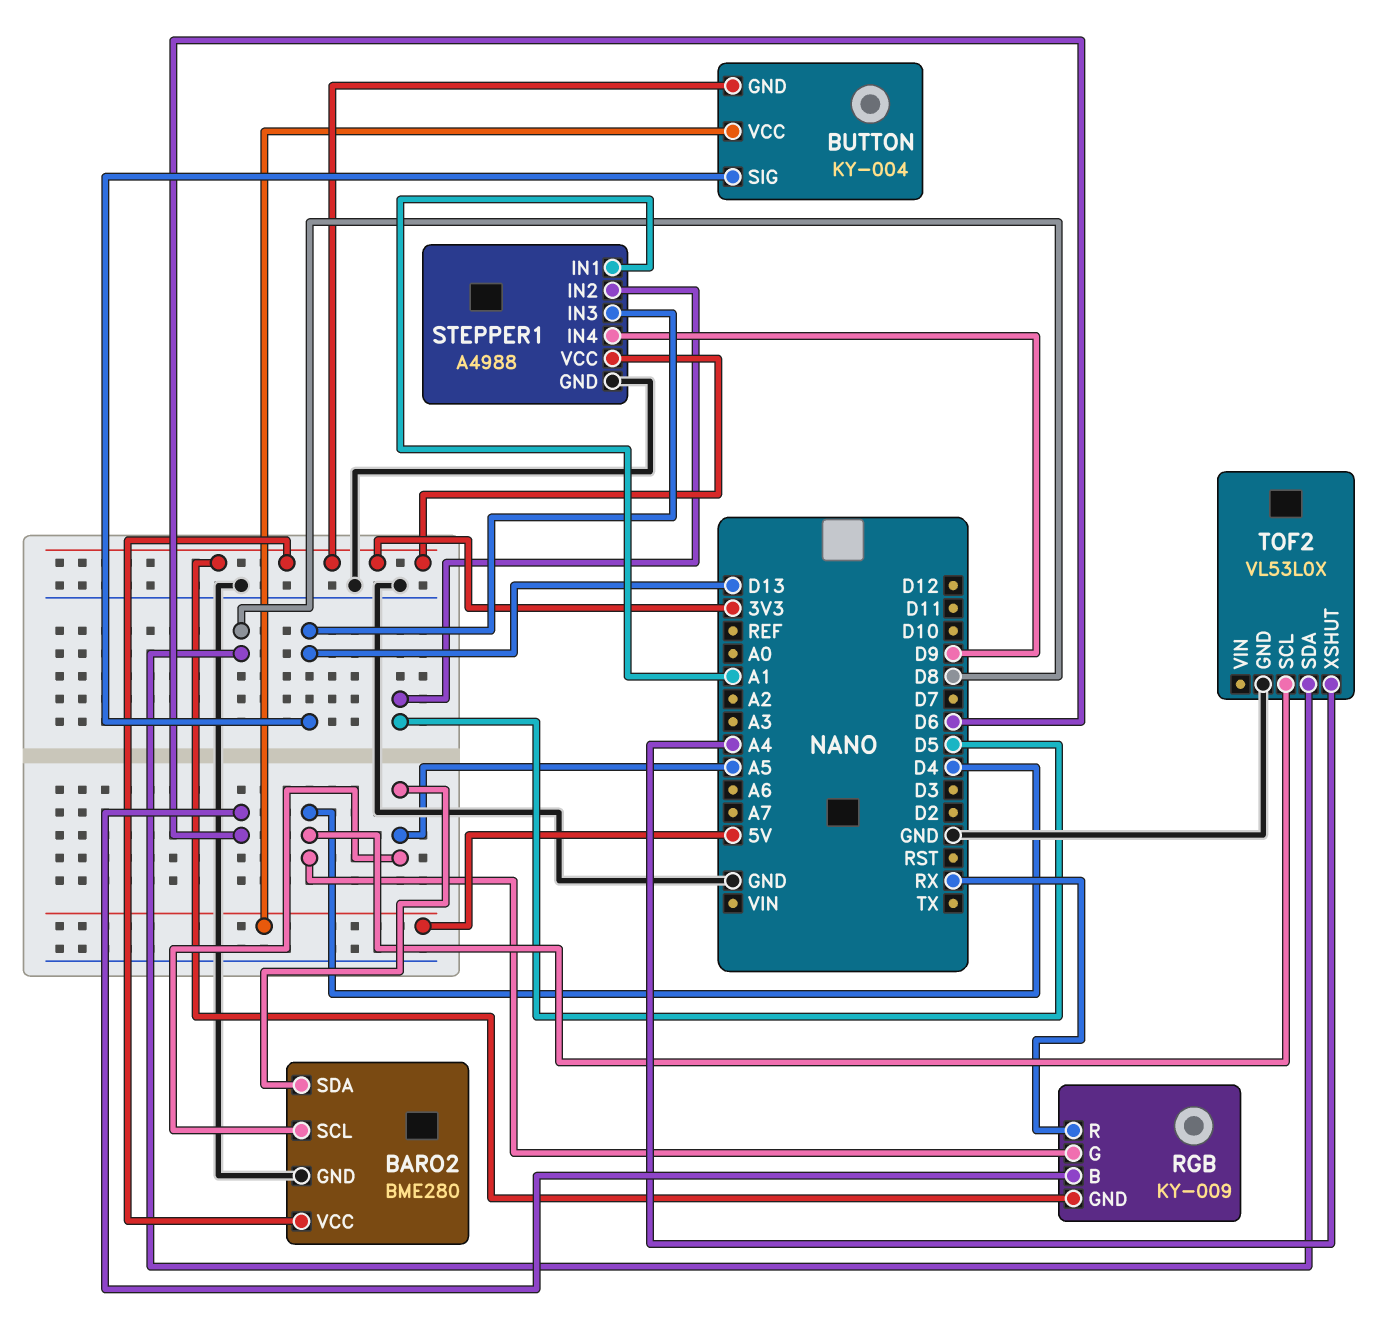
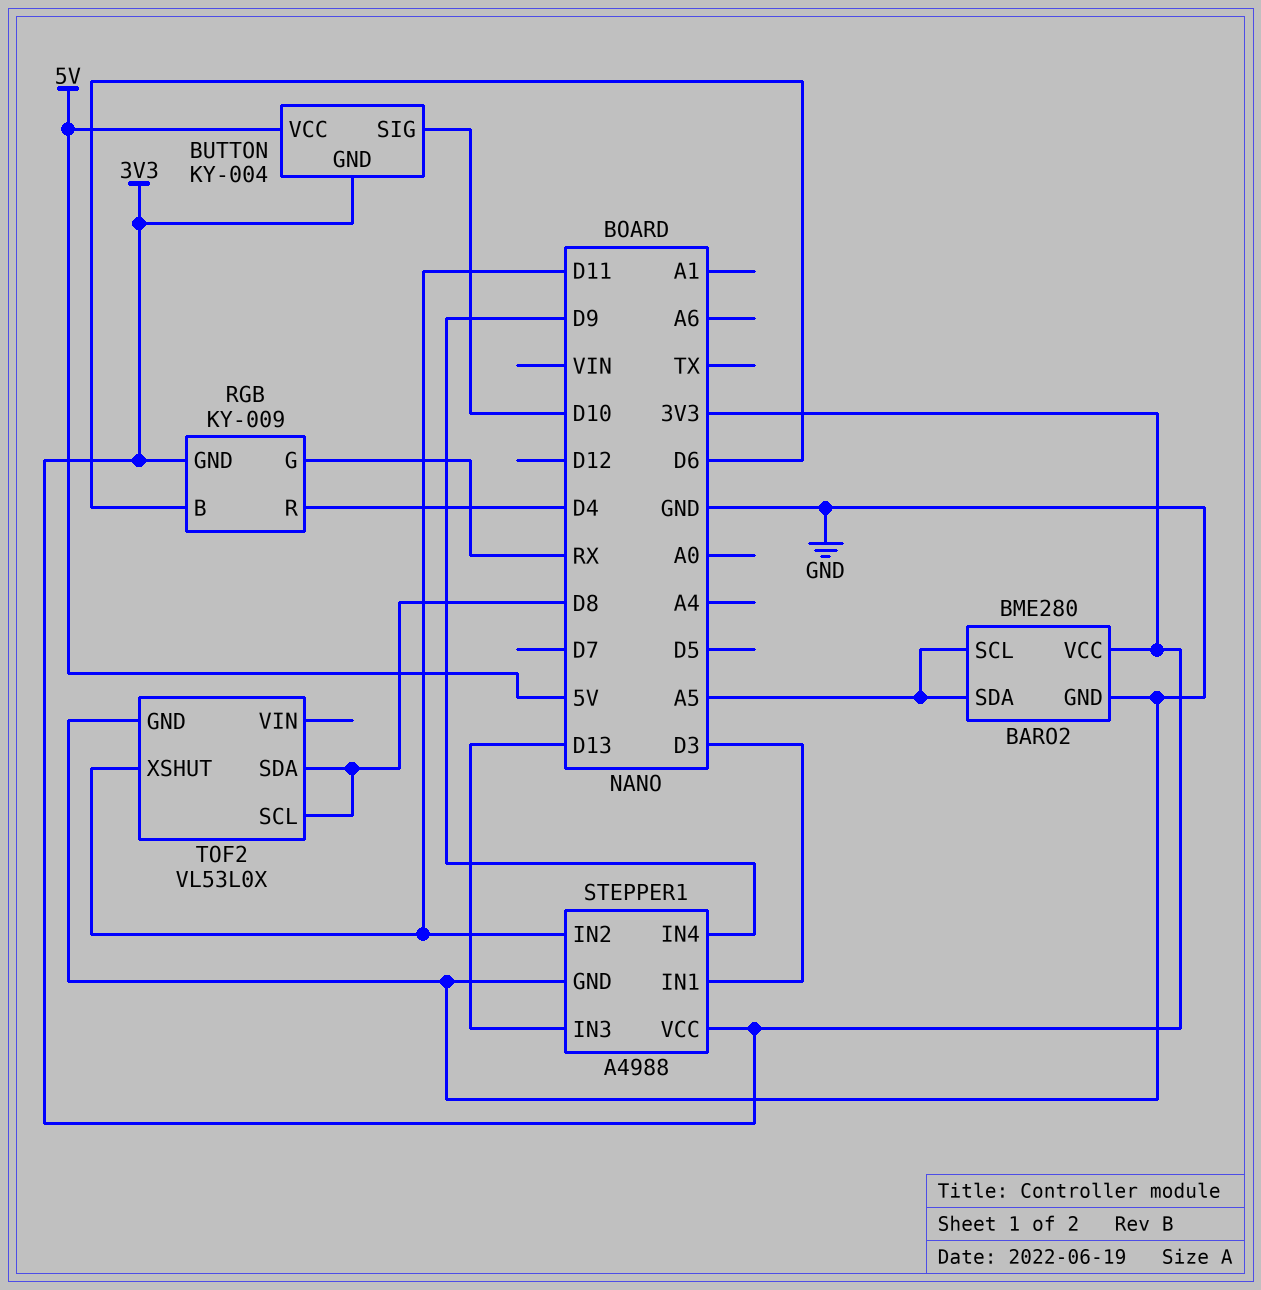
BUTTON pin SIG: D13 -> D10
RGB pin G: D4 -> RX
RGB pin R: RX -> D4
STEPPER1 pin IN1: A1 -> D3
STEPPER1 pin IN2: D5 -> D11
TOF2 pin SCL: D4 -> D8
TOF2 pin XSHUT: A4 -> D11

